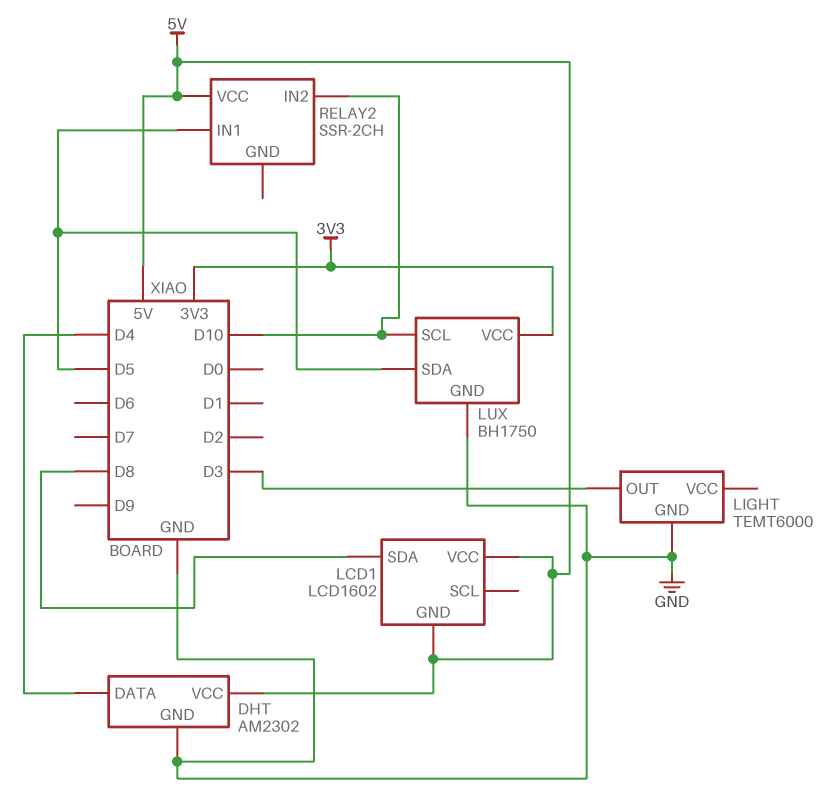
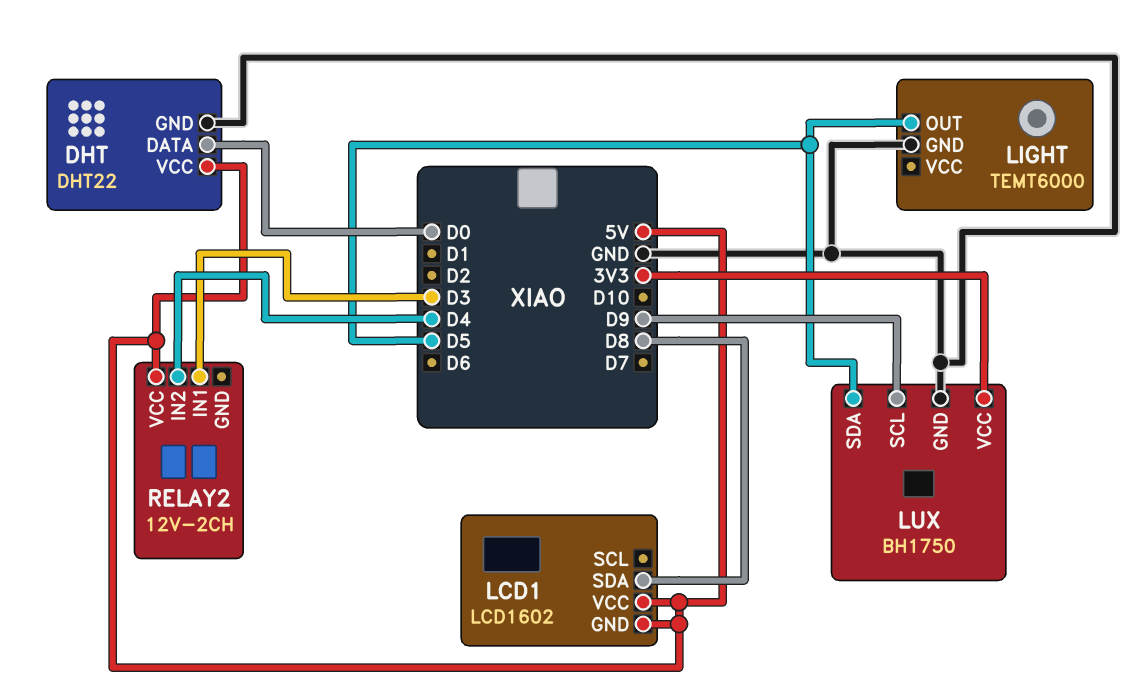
DHT: AM2302 -> DHT22
DHT pin DATA: D4 -> D0
LIGHT pin OUT: D3 -> D5
LUX pin SCL: D10 -> D9
RELAY2: SSR-2CH -> 12V-2CH
RELAY2 pin IN1: D5 -> D3
RELAY2 pin IN2: D10 -> D4

